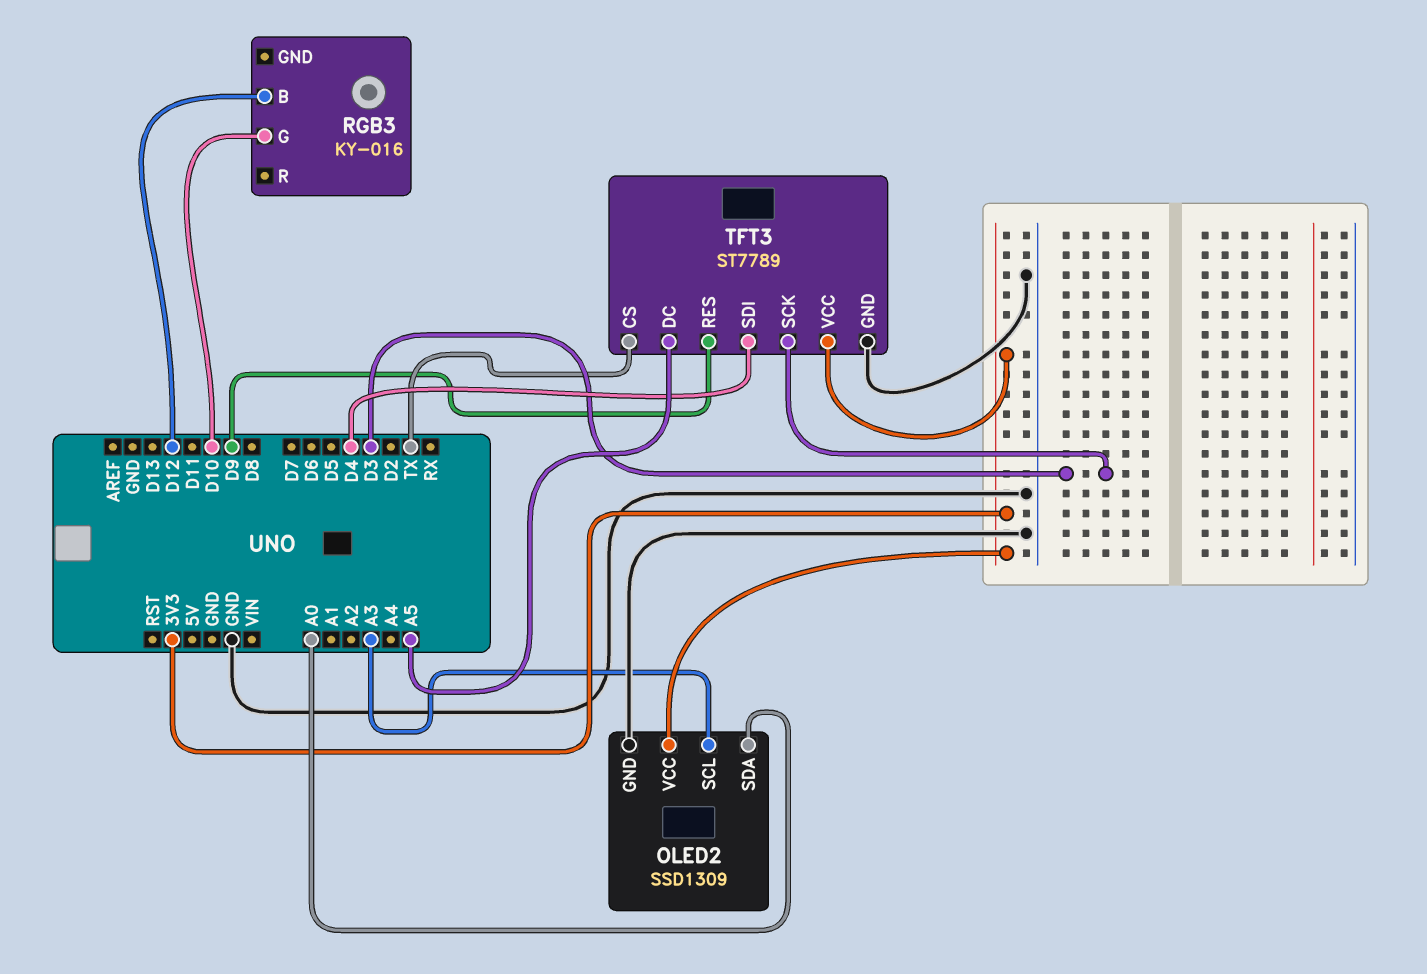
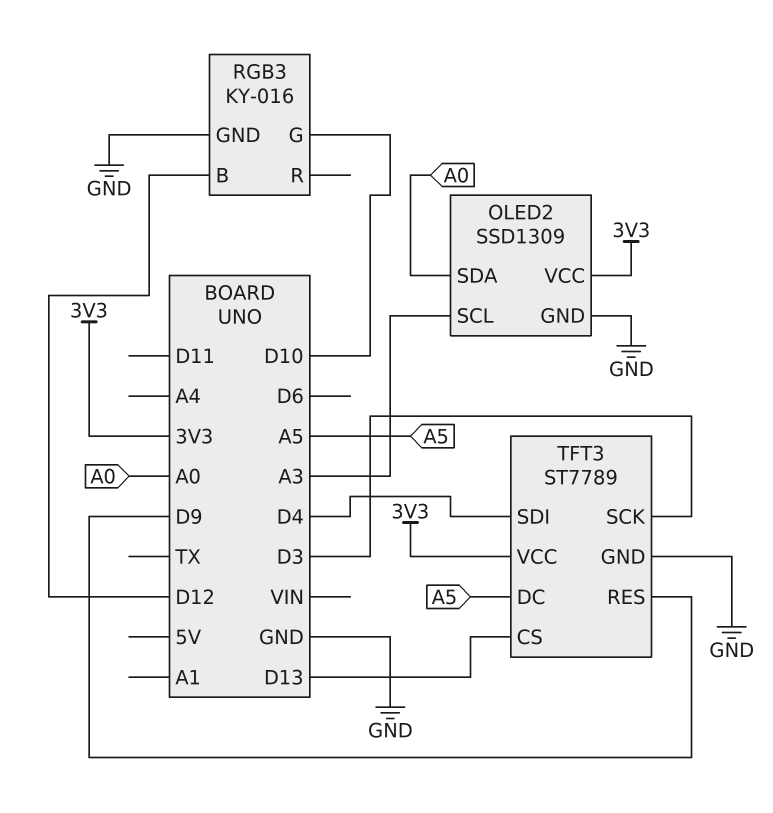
RGB3 pin GND: none -> GND
TFT3 pin CS: TX -> D13

